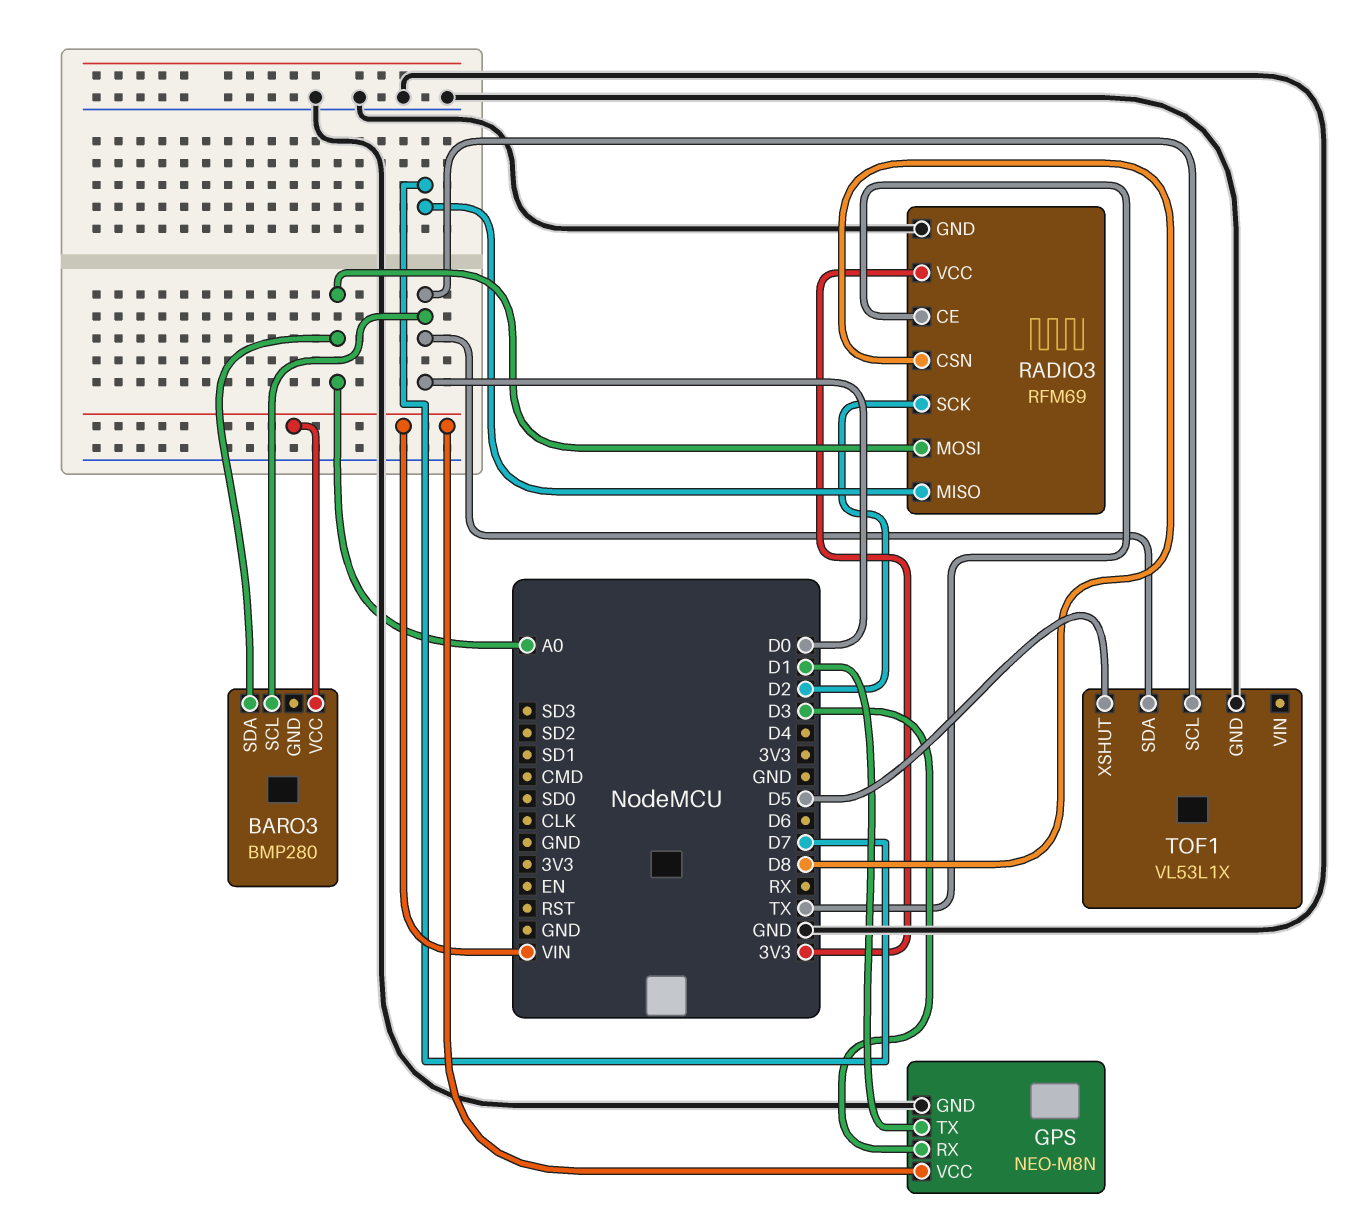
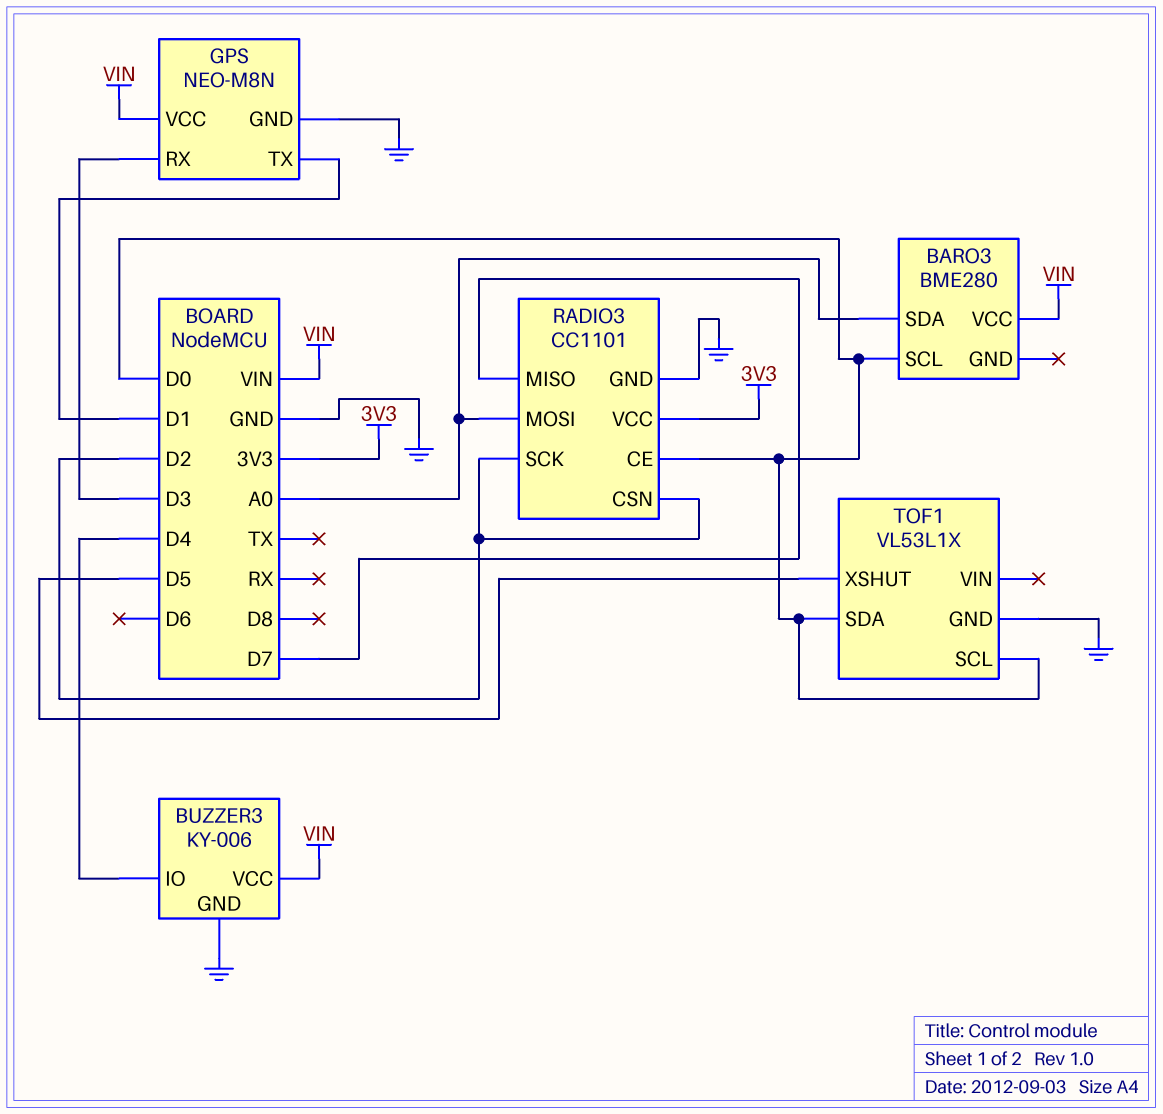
BARO3: BMP280 -> BME280
BUZZER3: none -> KY-006
BUZZER3 pin GND: none -> GND
BUZZER3 pin IO: none -> D4
BUZZER3 pin VCC: none -> VIN
RADIO3: RFM69 -> CC1101
RADIO3 pin CE: TX -> D0
RADIO3 pin CSN: D8 -> D2

